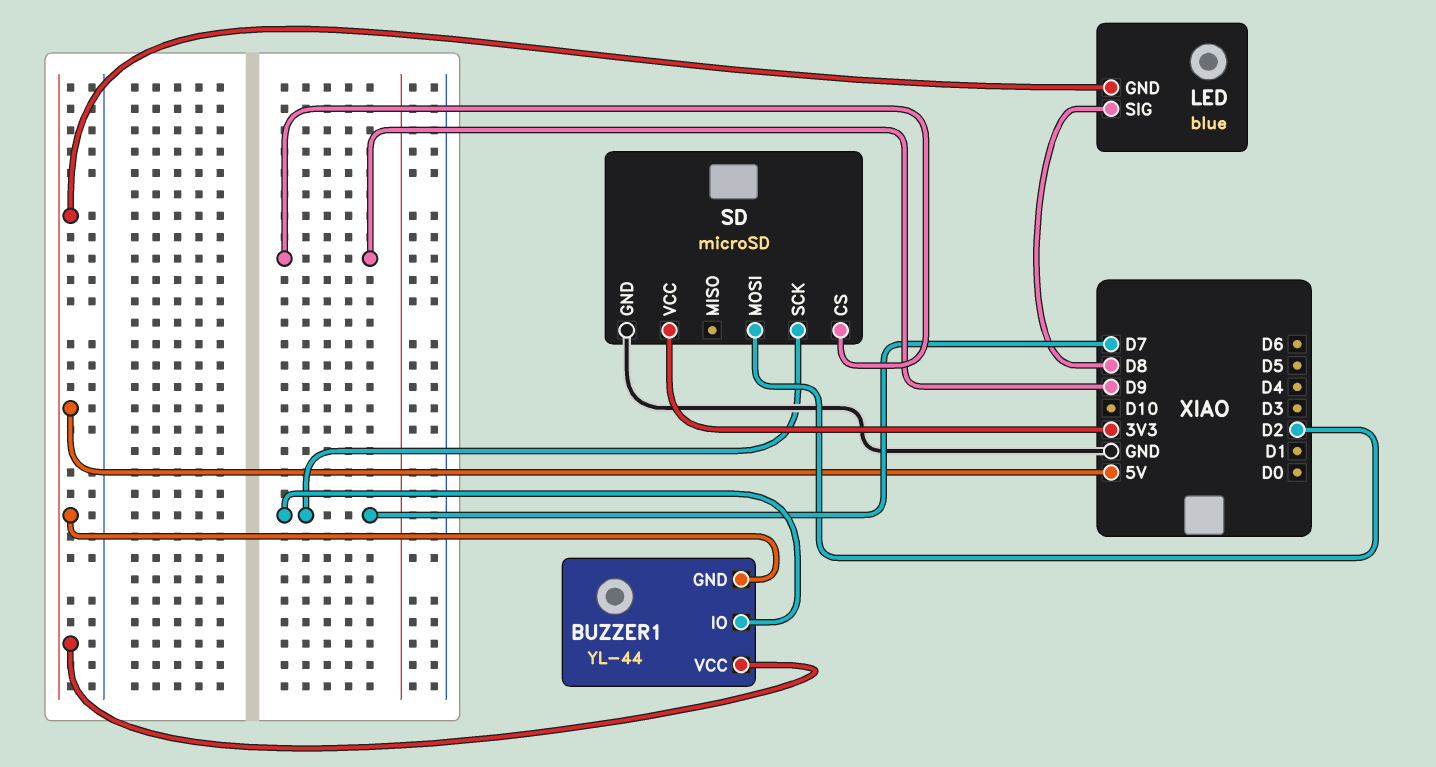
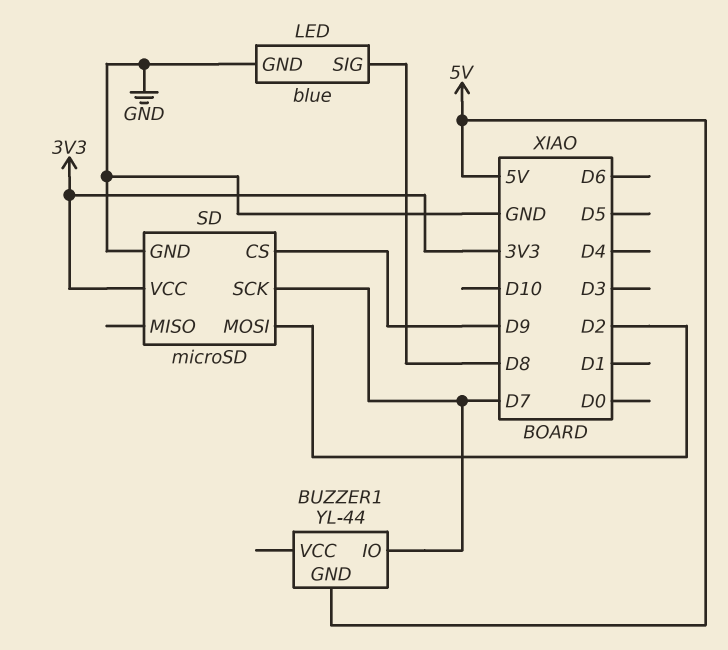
BUZZER1 pin VCC: 5V -> none
LED pin GND: 5V -> GND

